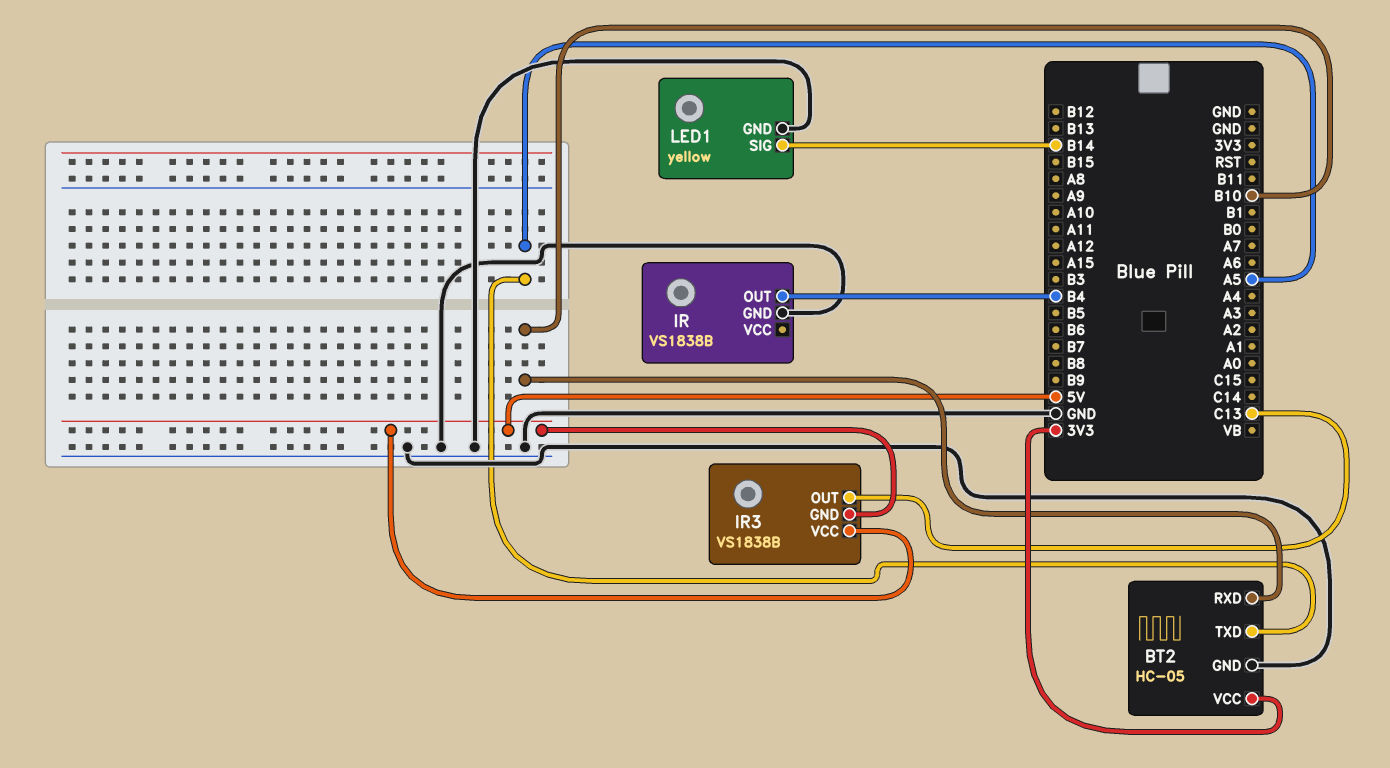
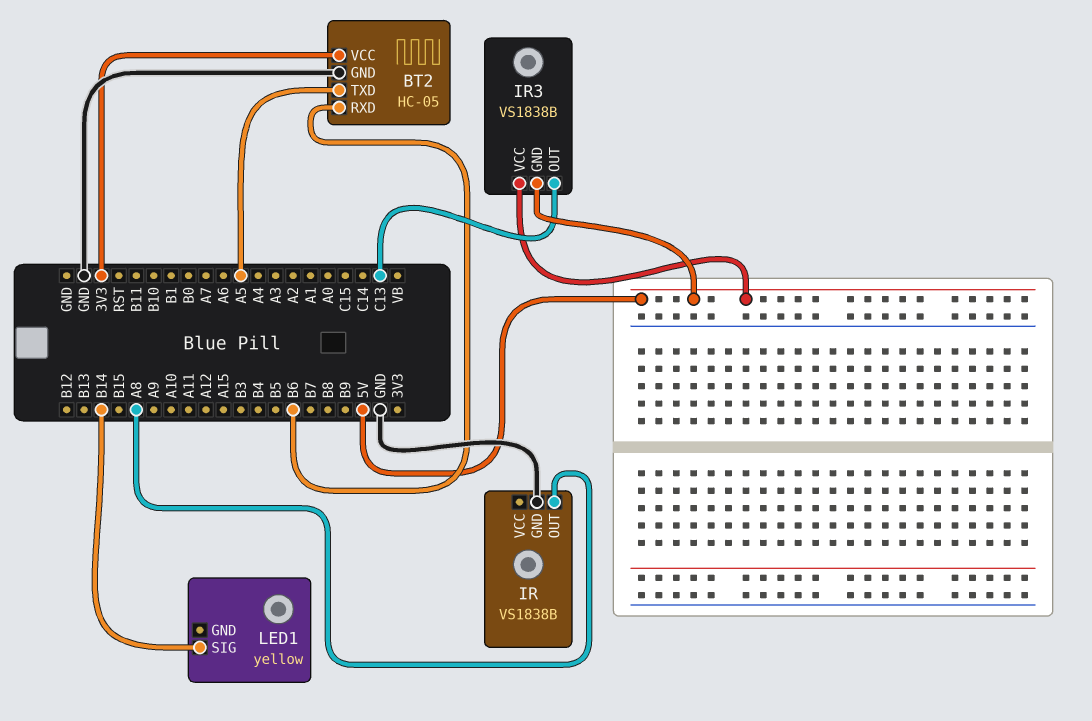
BT2 pin RXD: B10 -> B6
IR pin OUT: B4 -> A8
LED1 pin GND: GND -> none

